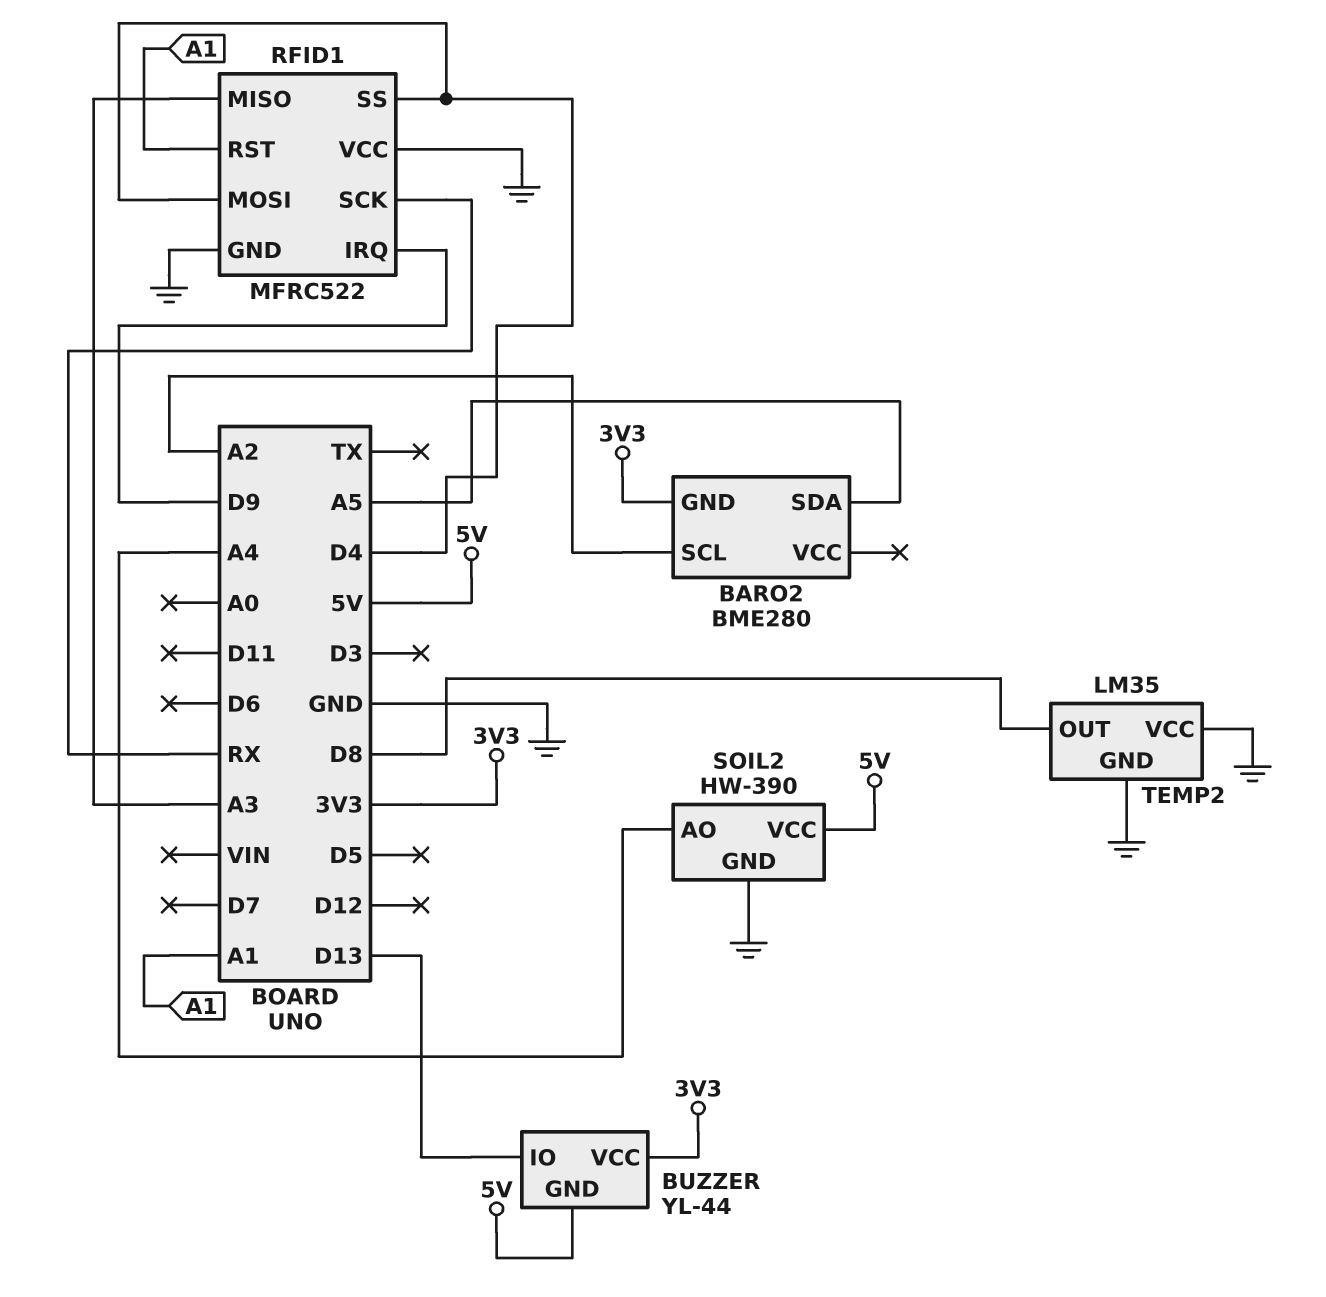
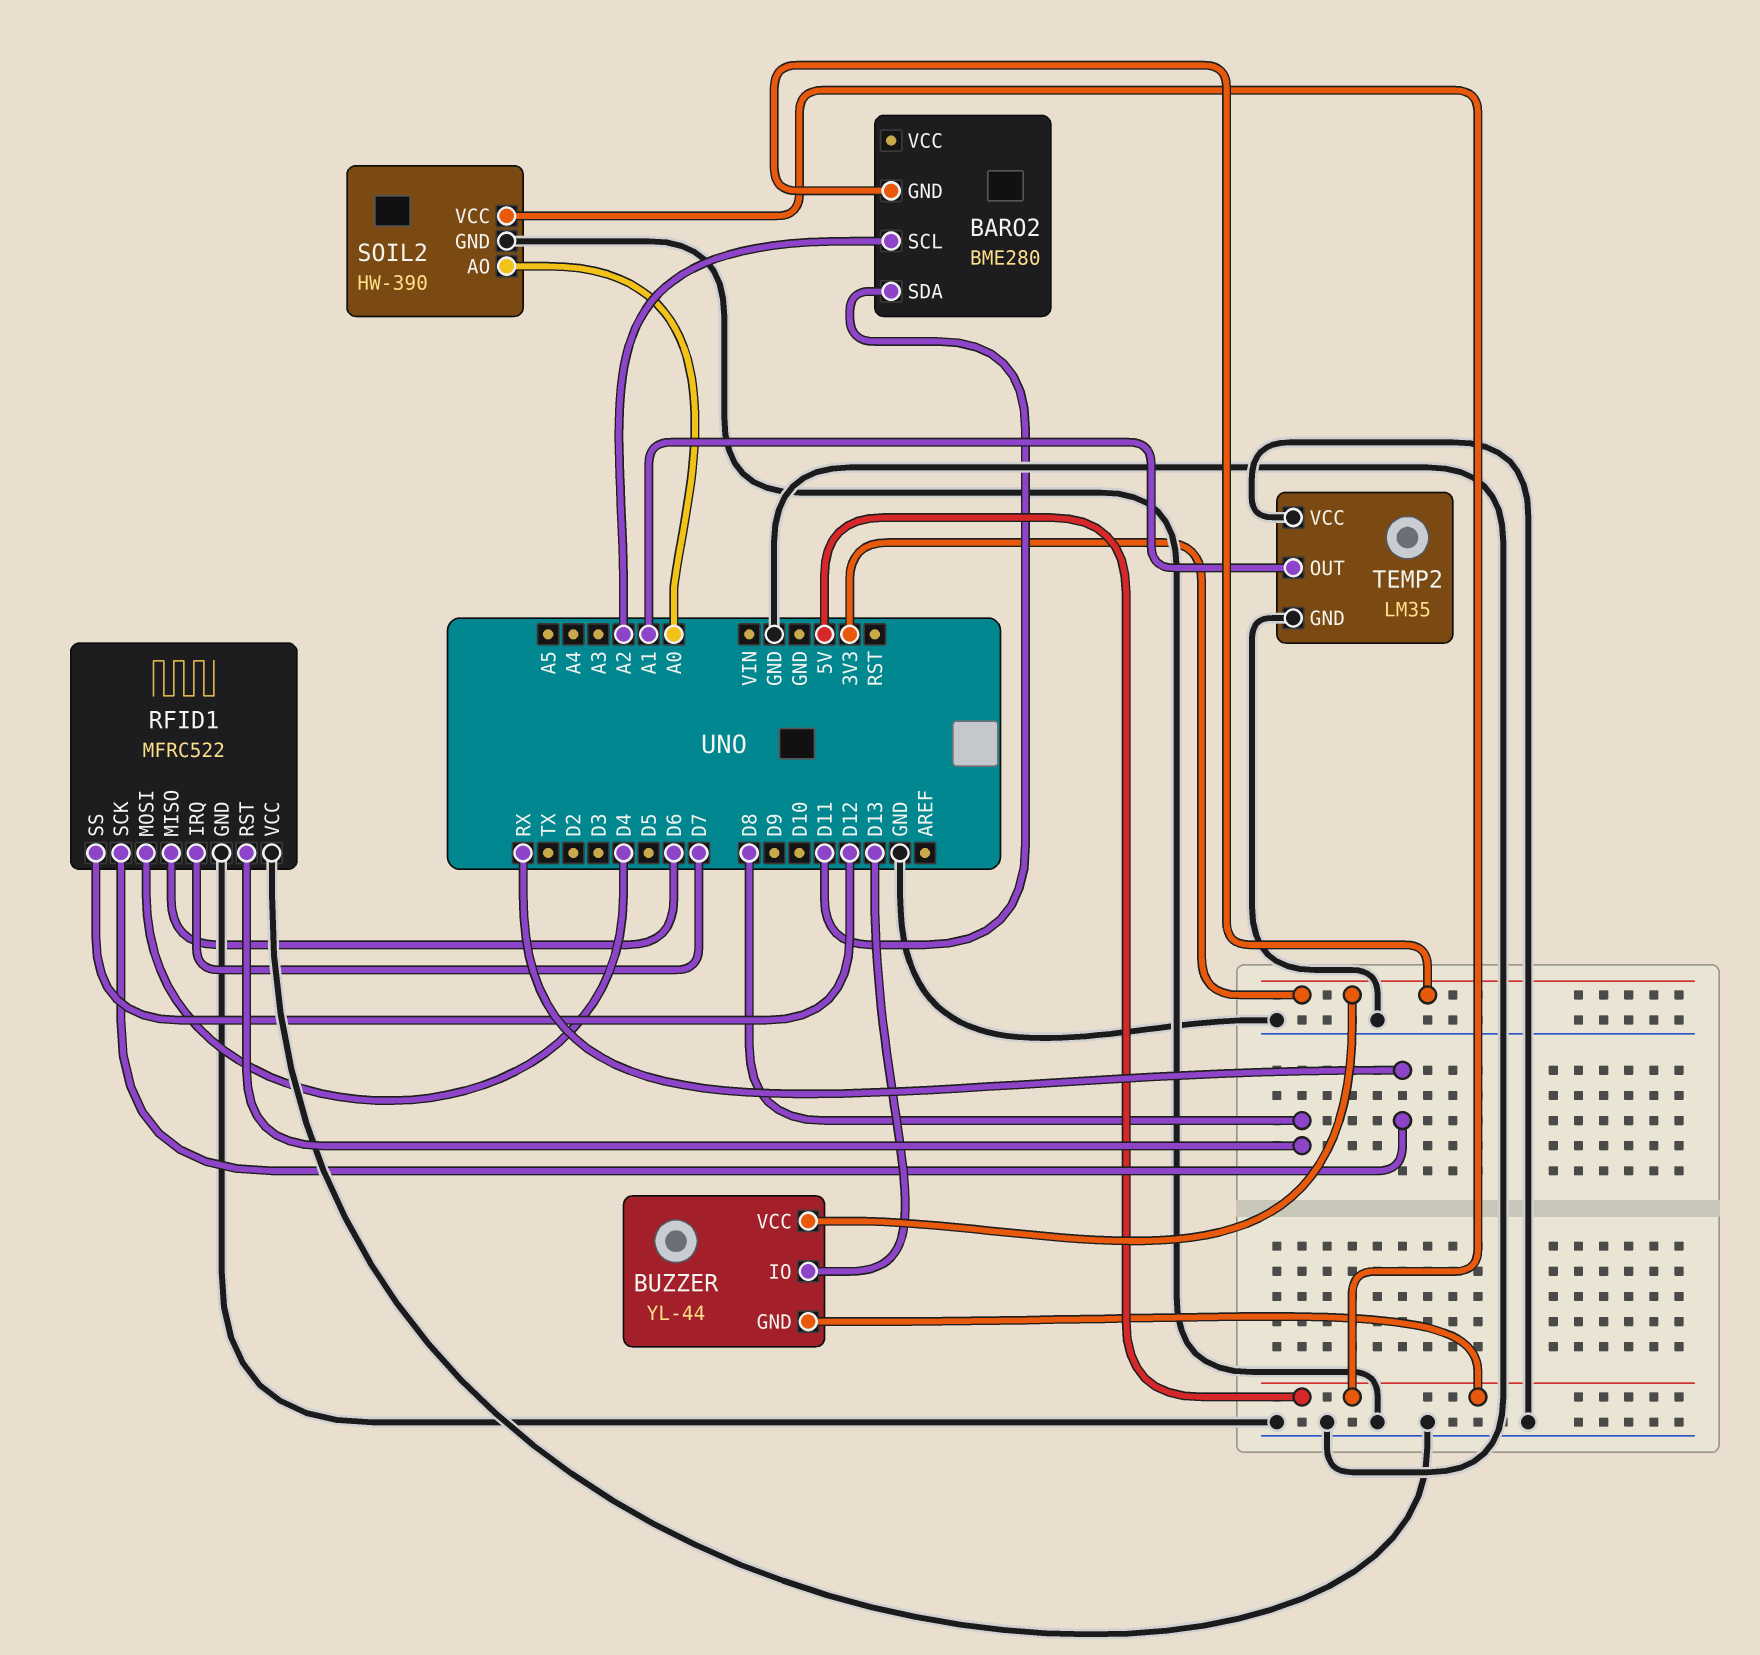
BARO2 pin SDA: A5 -> D11
RFID1 pin IRQ: D9 -> D7
RFID1 pin MISO: A3 -> D6
RFID1 pin RST: A1 -> D8
RFID1 pin SS: D4 -> D12
SOIL2 pin AO: A4 -> A0
TEMP2 pin OUT: D8 -> A1

